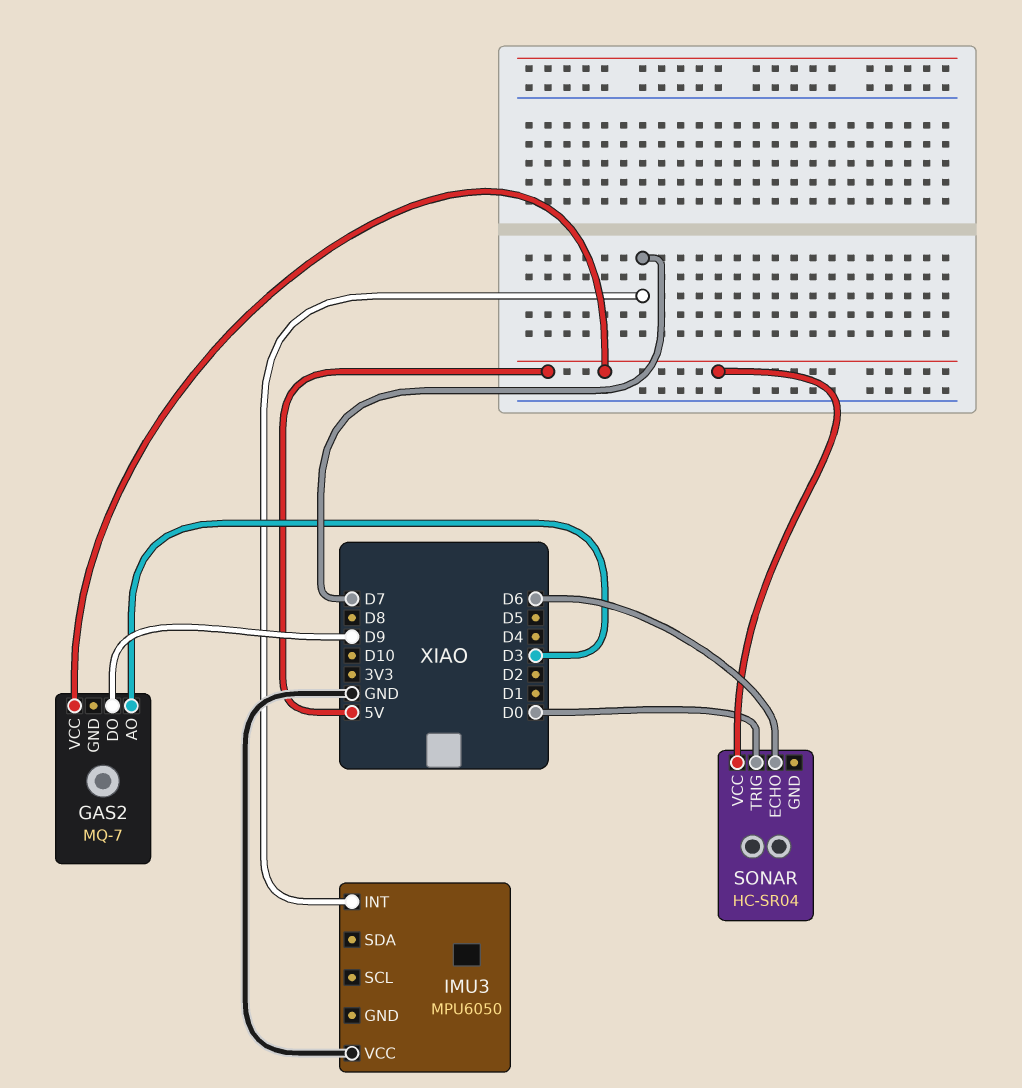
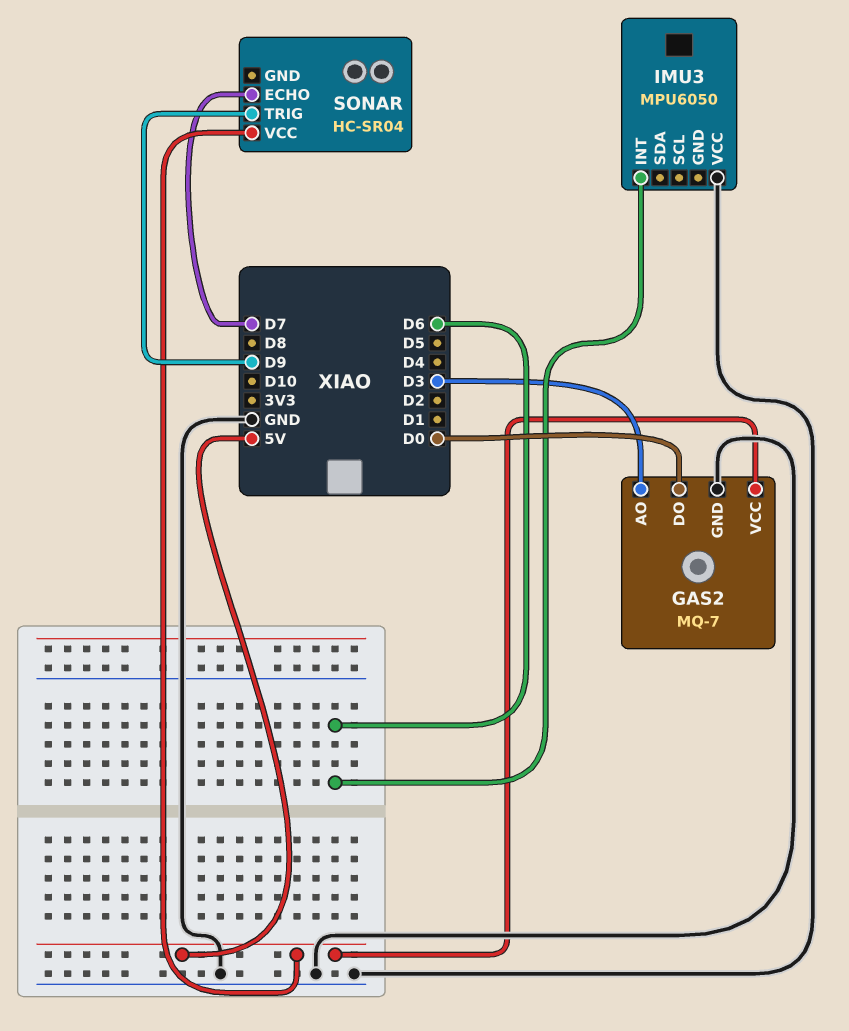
GAS2 pin DO: D9 -> D0
GAS2 pin GND: none -> GND
IMU3 pin INT: D7 -> D6
SONAR pin ECHO: D6 -> D7
SONAR pin TRIG: D0 -> D9

